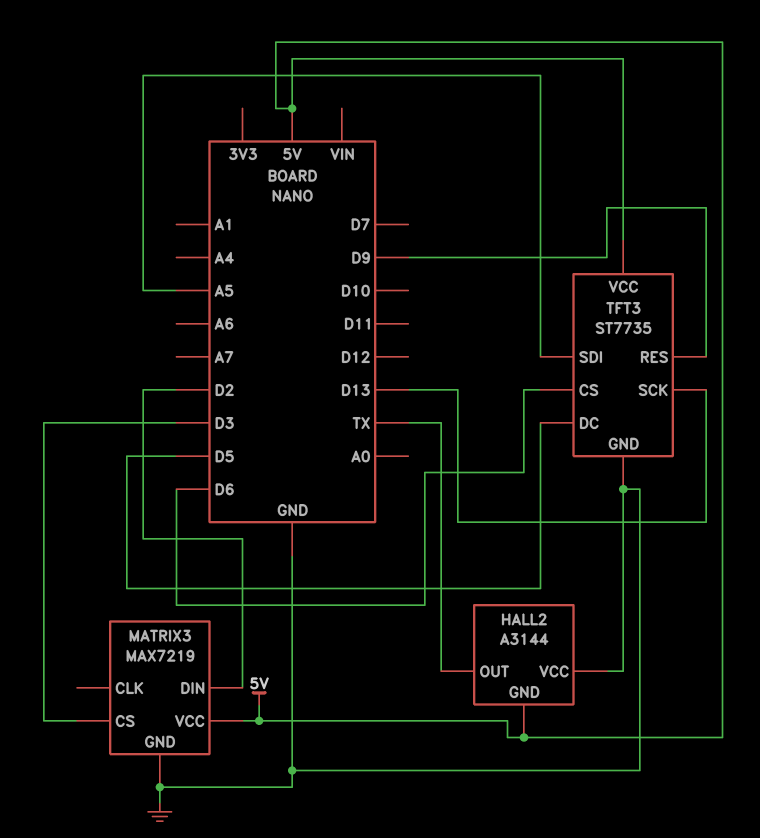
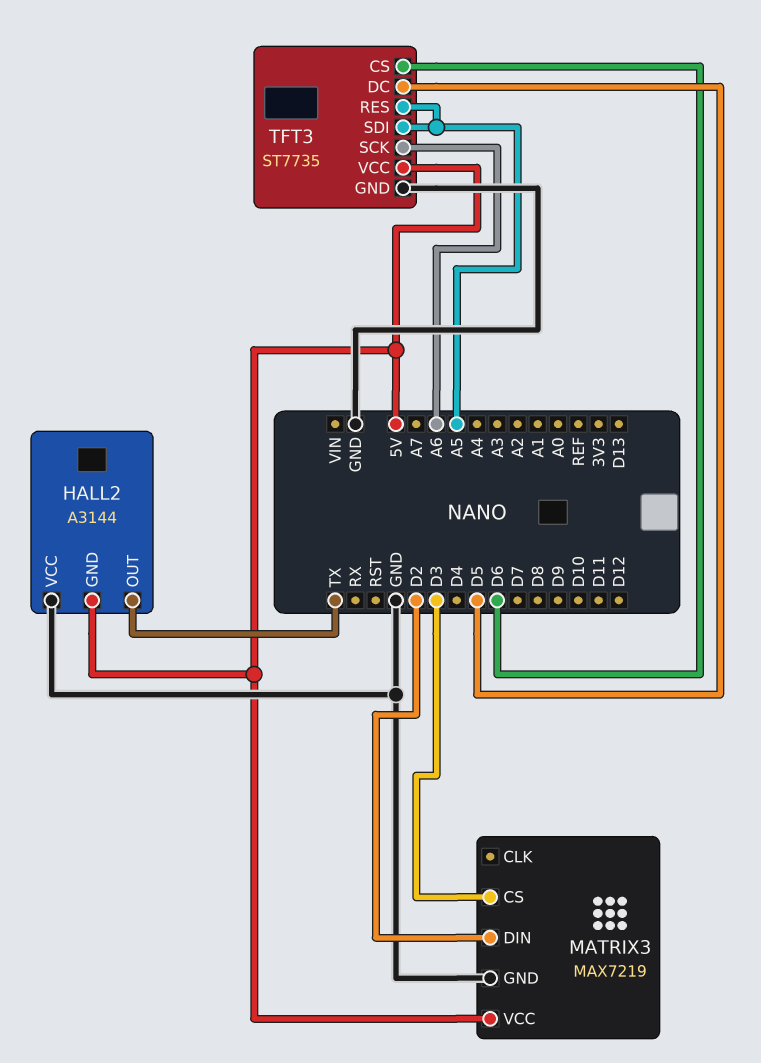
TFT3 pin RES: D9 -> A5
TFT3 pin SCK: D13 -> A6

